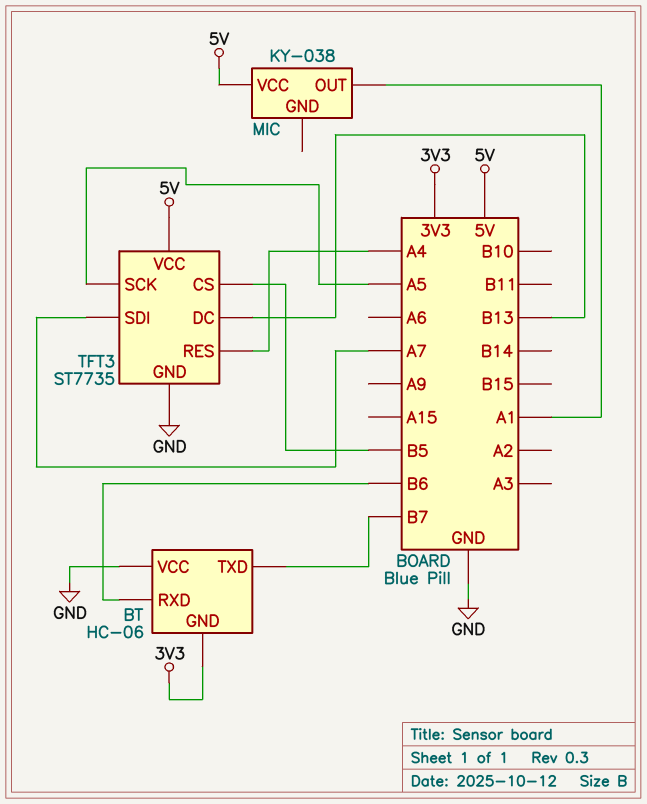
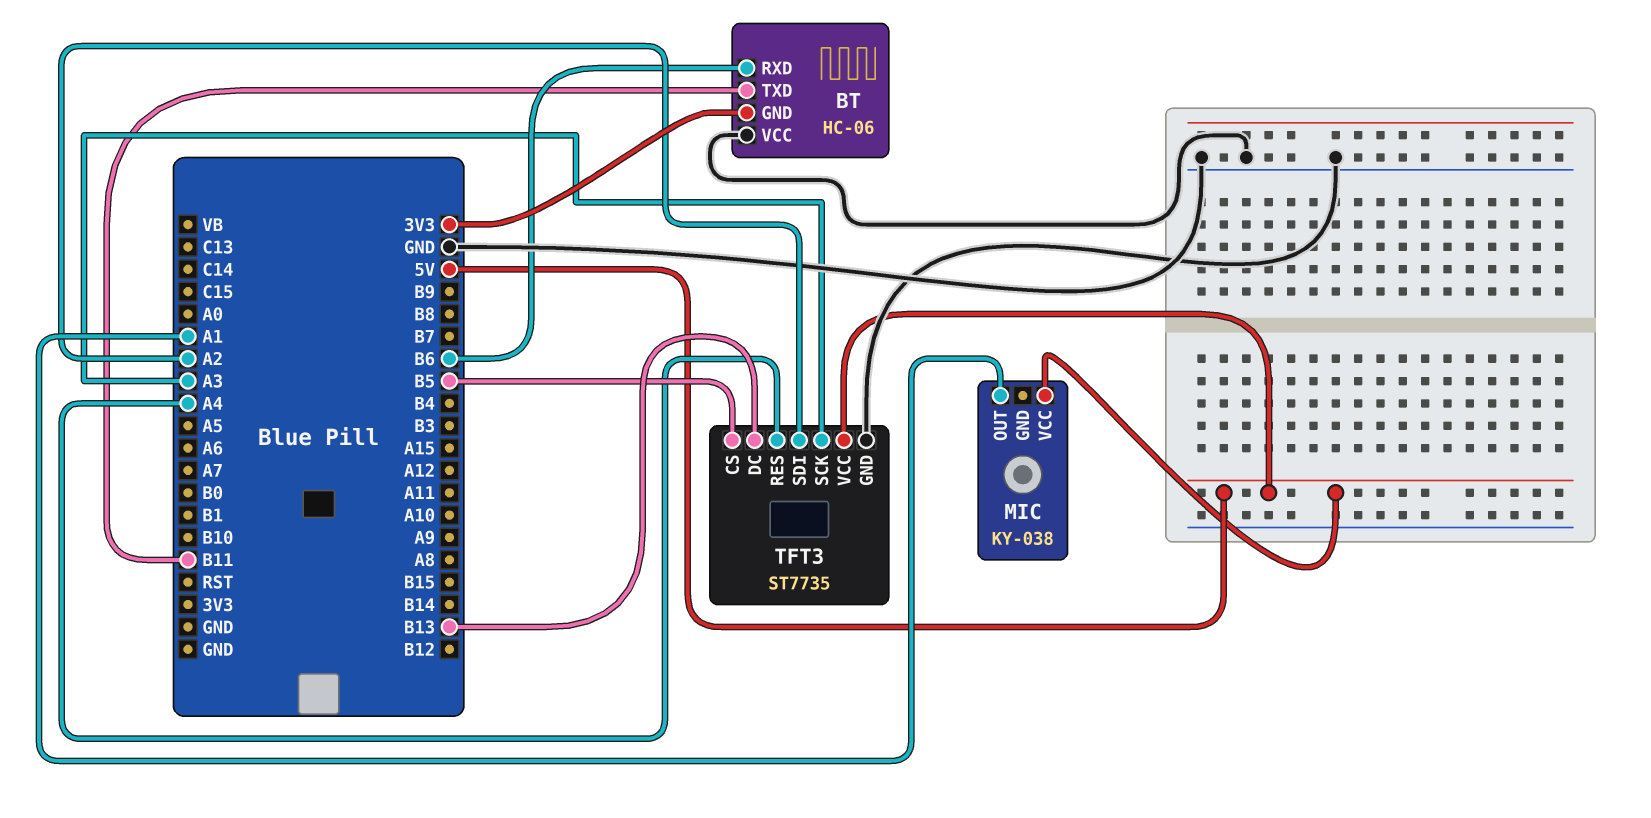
BT pin TXD: B7 -> B11
TFT3 pin SCK: A5 -> A3
TFT3 pin SDI: A7 -> A2

